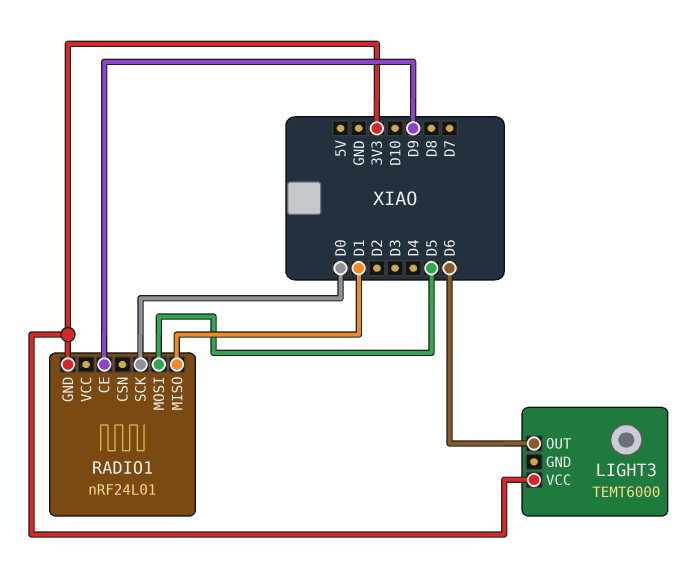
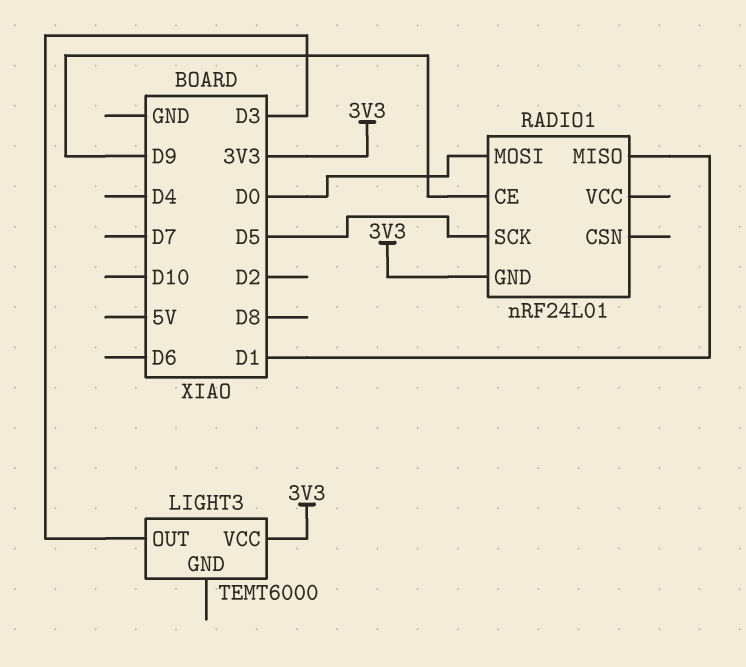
LIGHT3 pin OUT: D6 -> D3
RADIO1 pin MOSI: D5 -> D0
RADIO1 pin SCK: D0 -> D5

